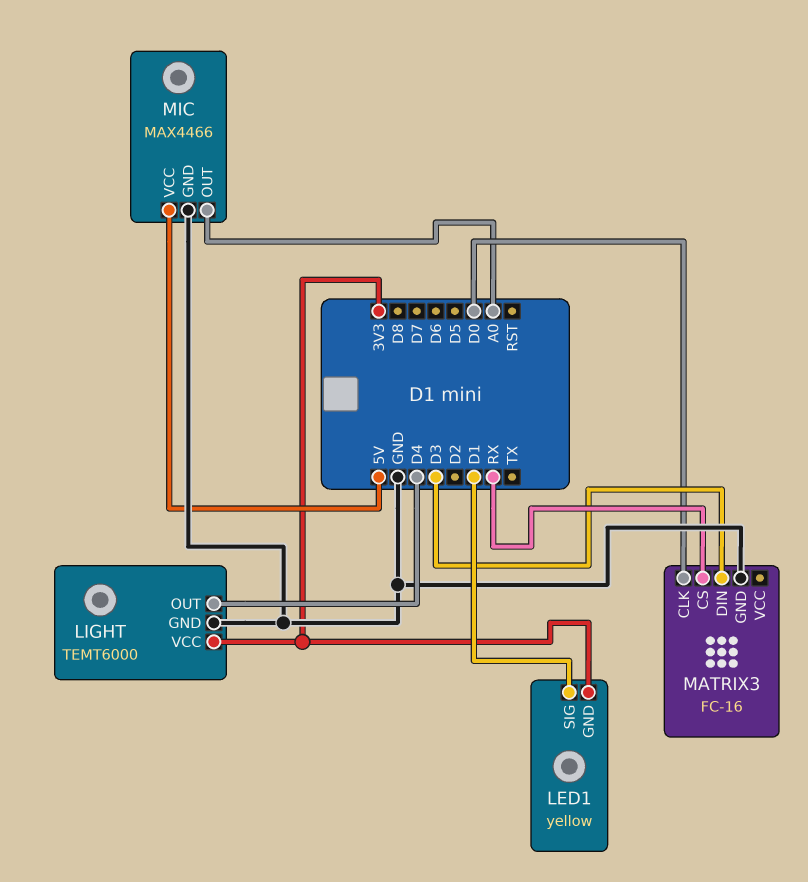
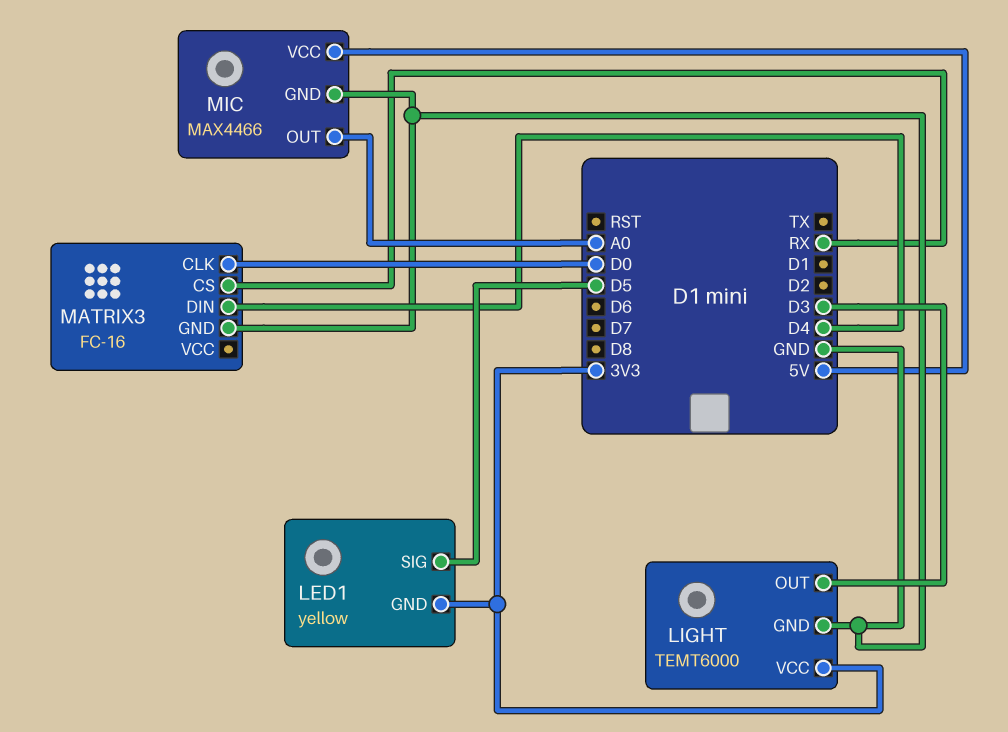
LED1 pin SIG: D1 -> D5
LIGHT pin OUT: D4 -> D3
MATRIX3 pin DIN: D3 -> D4

